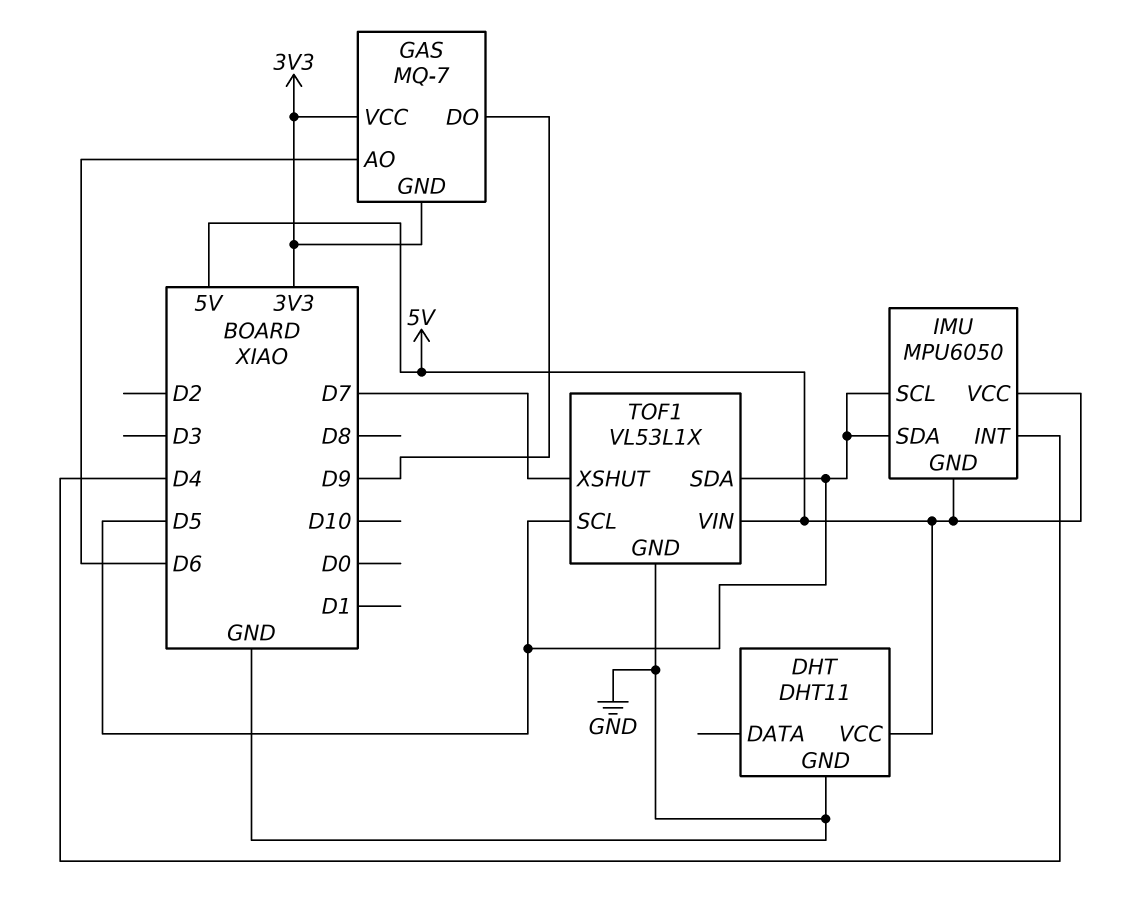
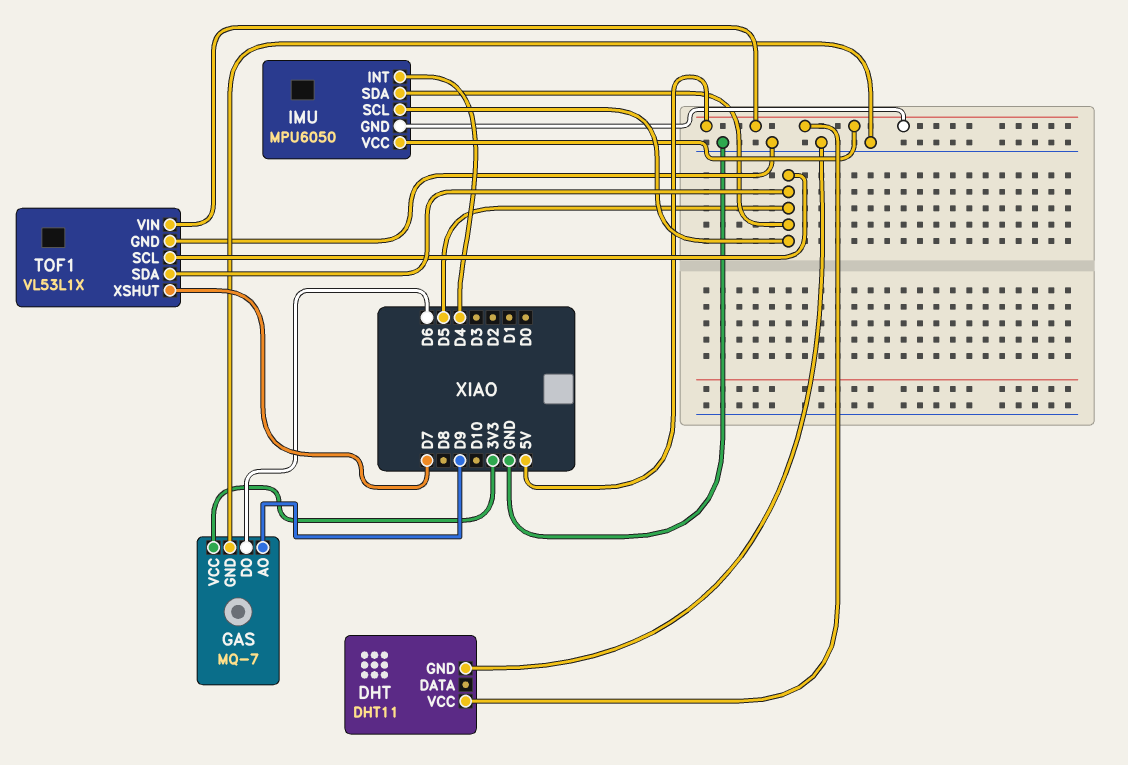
GAS pin AO: D6 -> D9
GAS pin DO: D9 -> D6
GAS pin GND: 3V3 -> GND

